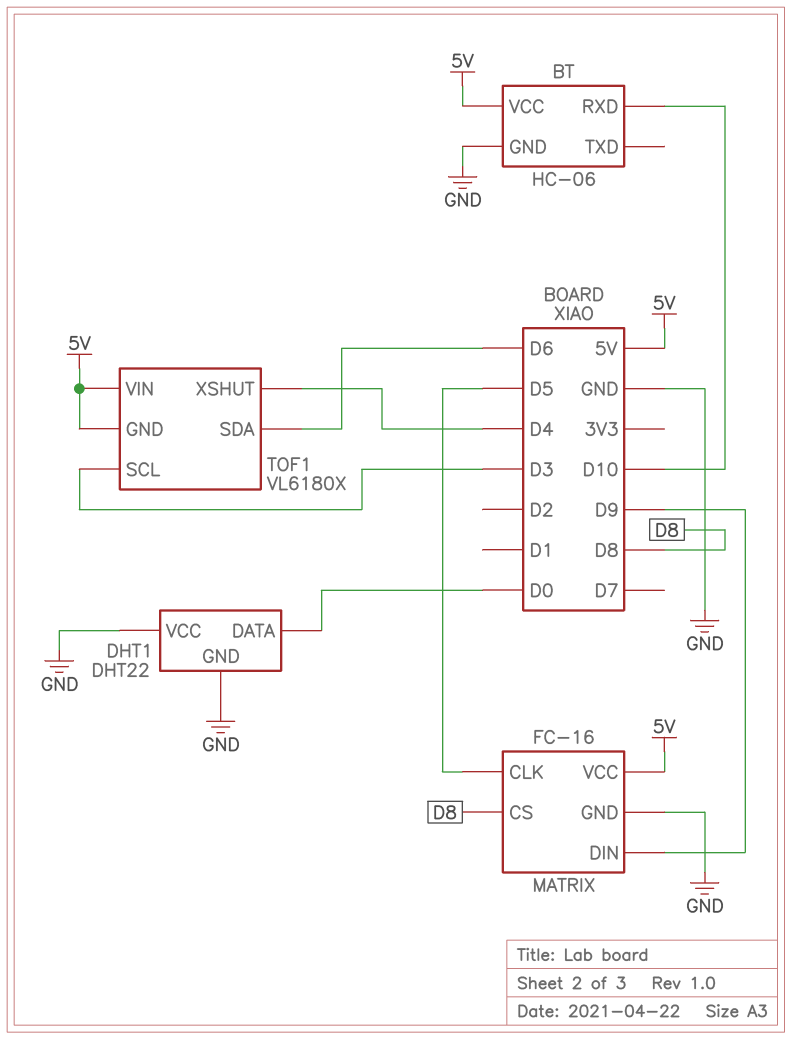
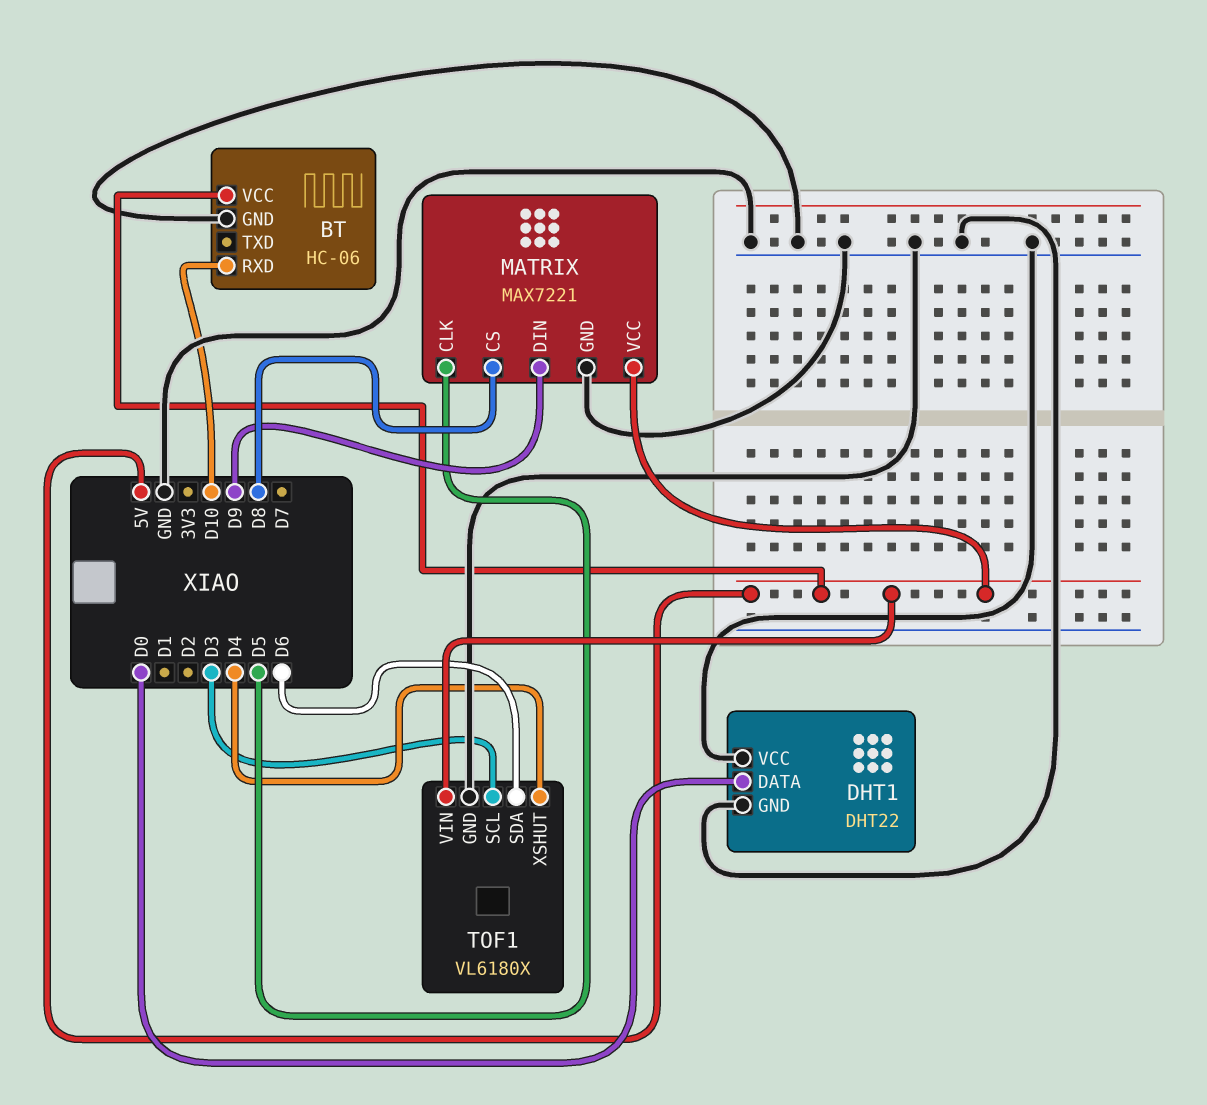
MATRIX: FC-16 -> MAX7221
TOF1 pin GND: 5V -> GND

